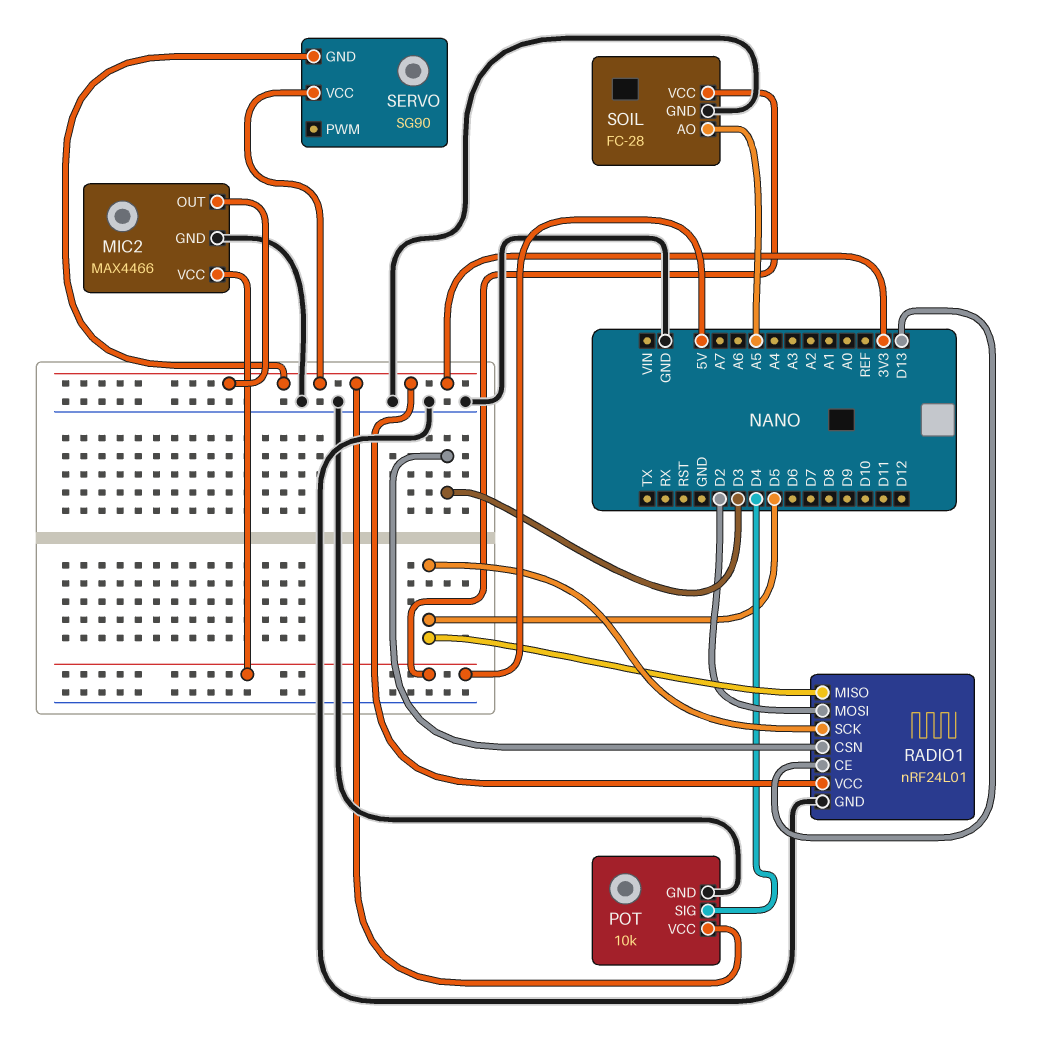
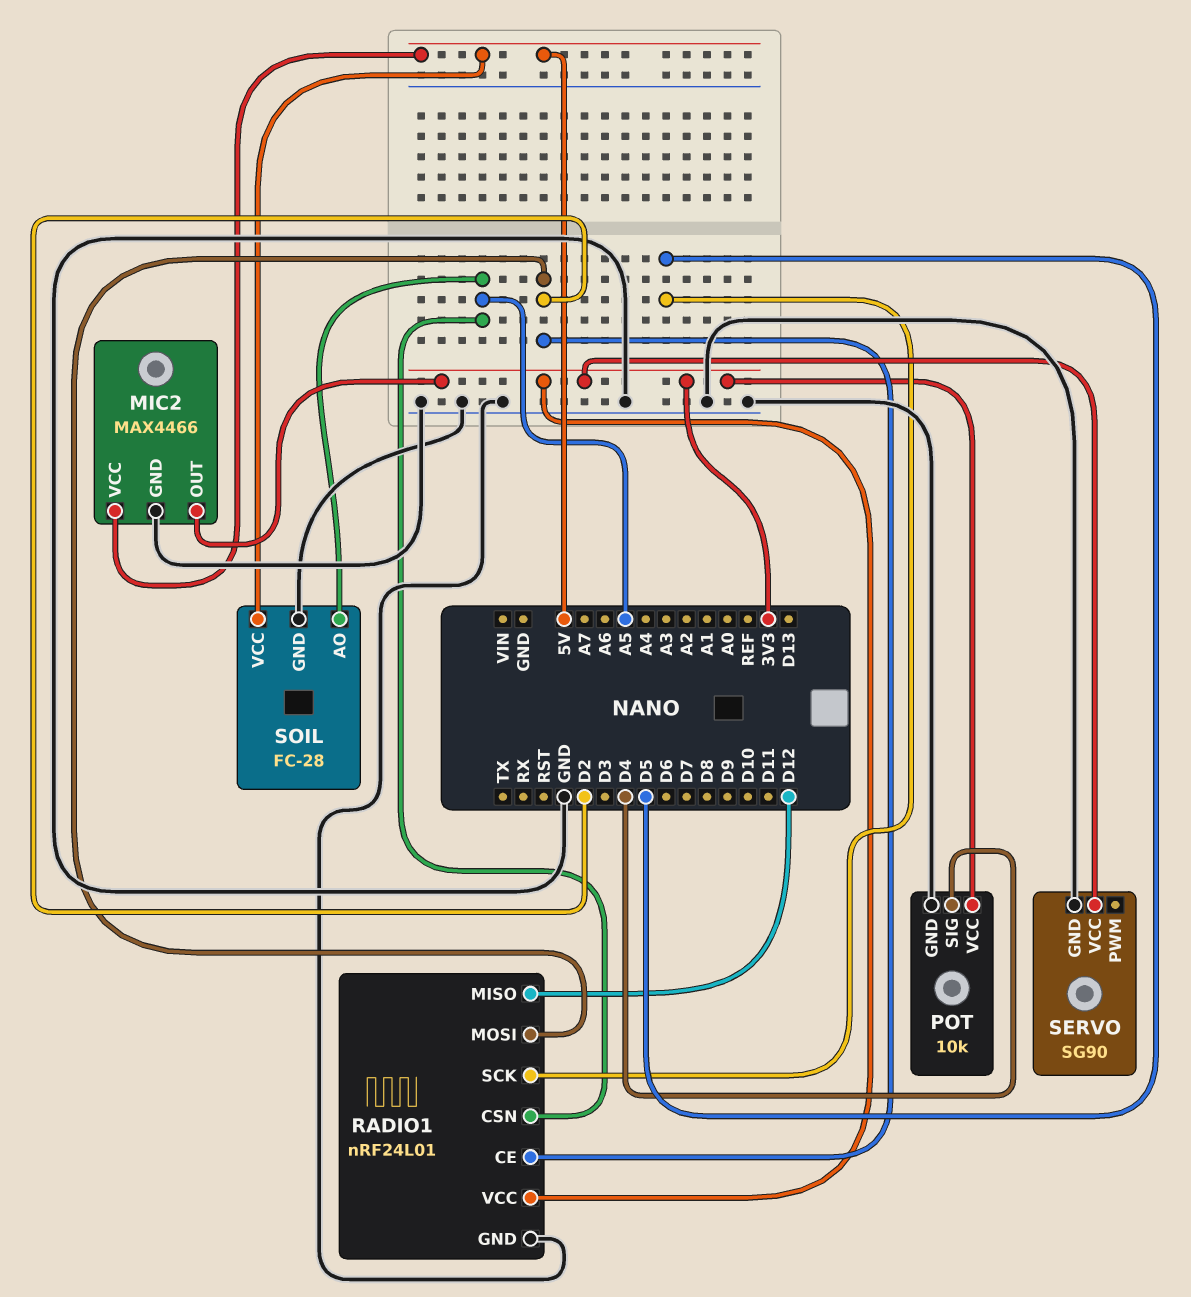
RADIO1 pin CE: D13 -> D2
RADIO1 pin CSN: D3 -> A5
RADIO1 pin MISO: D5 -> D12
SERVO pin GND: 3V3 -> GND

